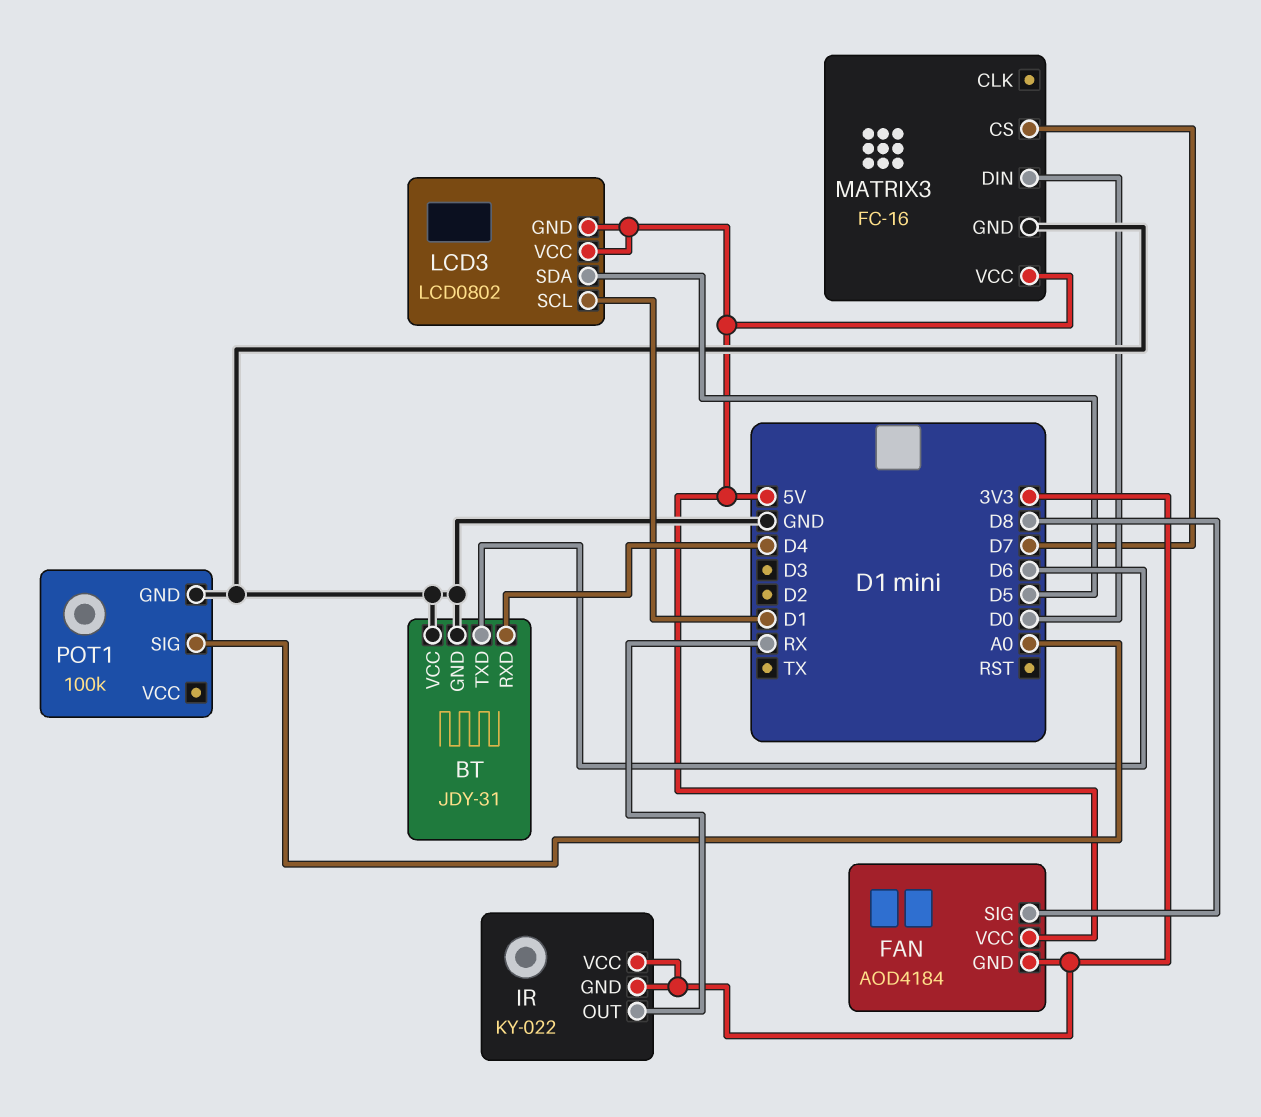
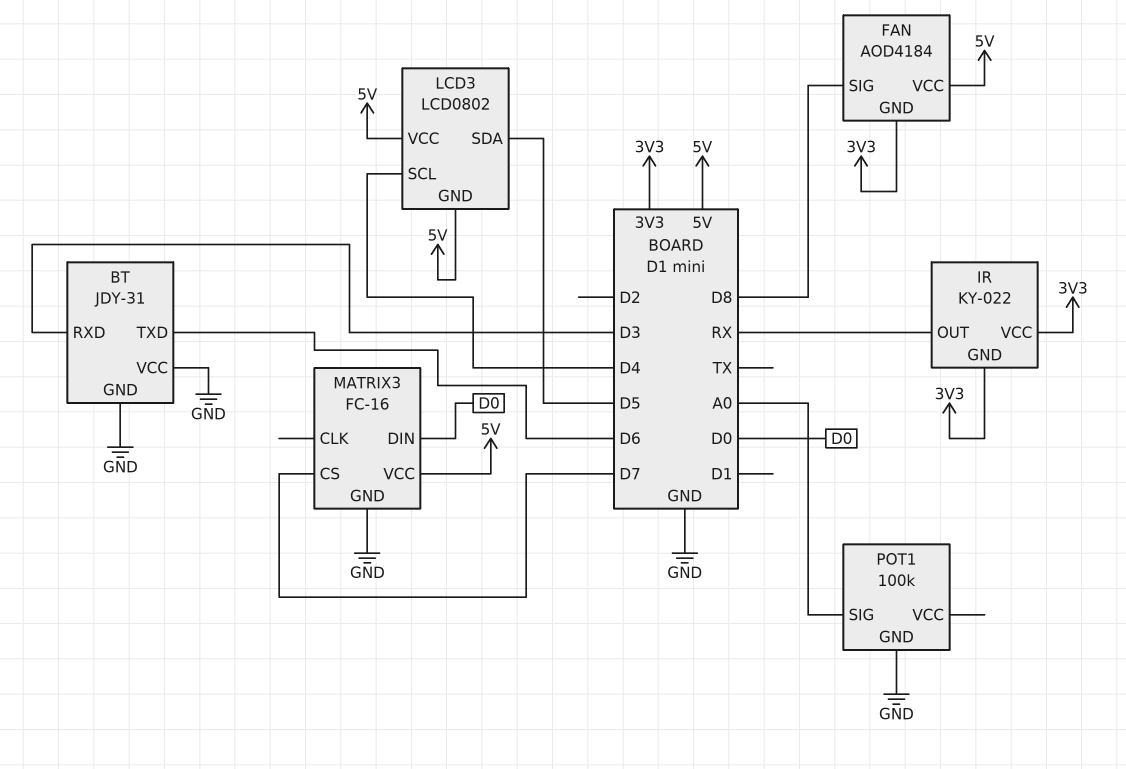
BT pin RXD: D4 -> D3
LCD3 pin SCL: D1 -> D4

